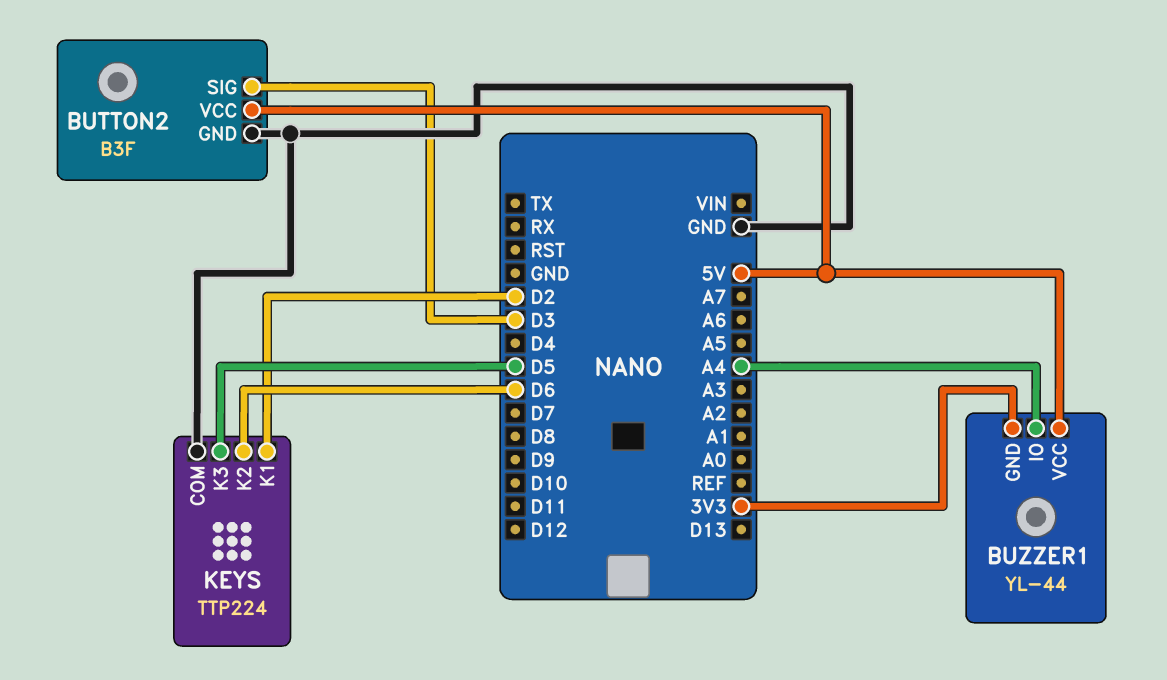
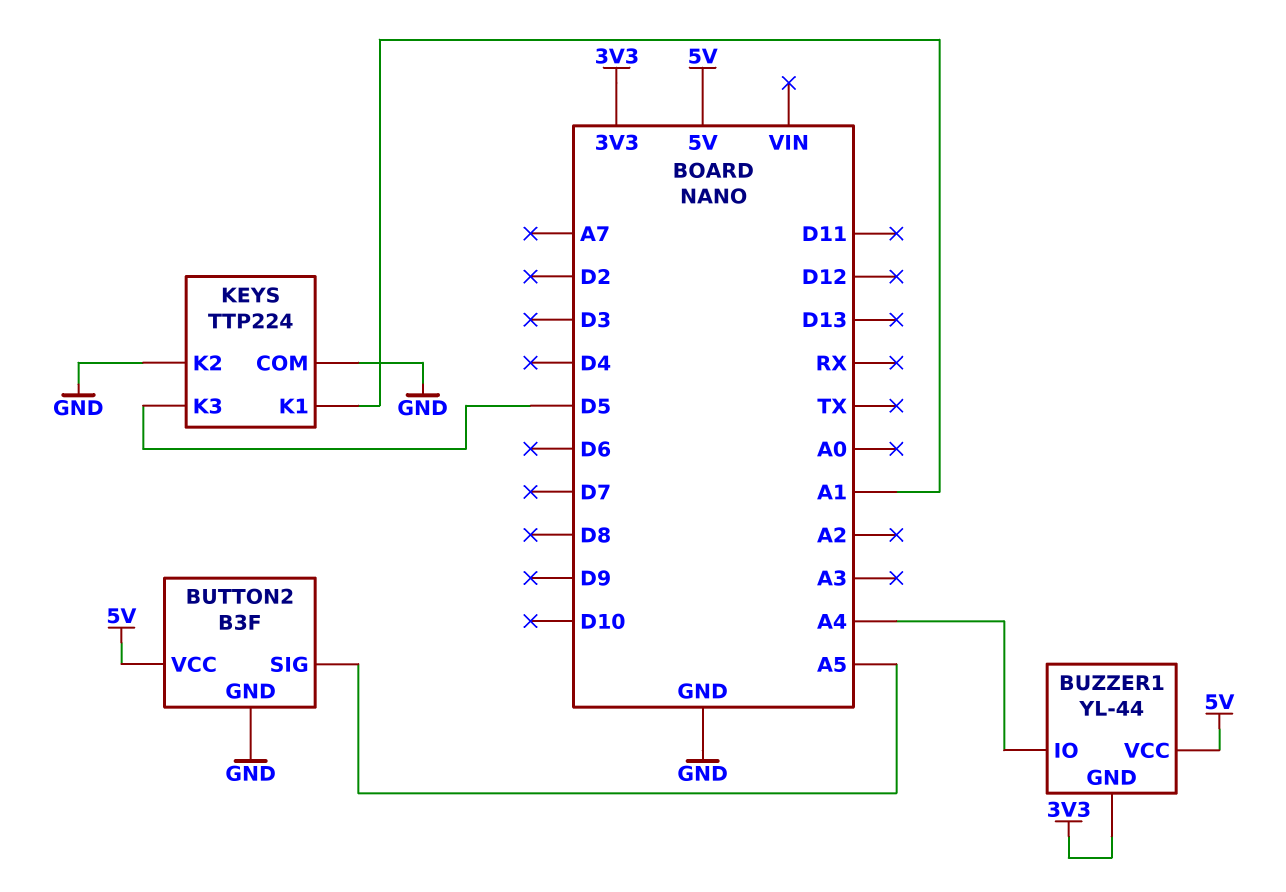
BUTTON2 pin SIG: D3 -> A5
KEYS pin K1: D2 -> A1
KEYS pin K2: D6 -> GND

